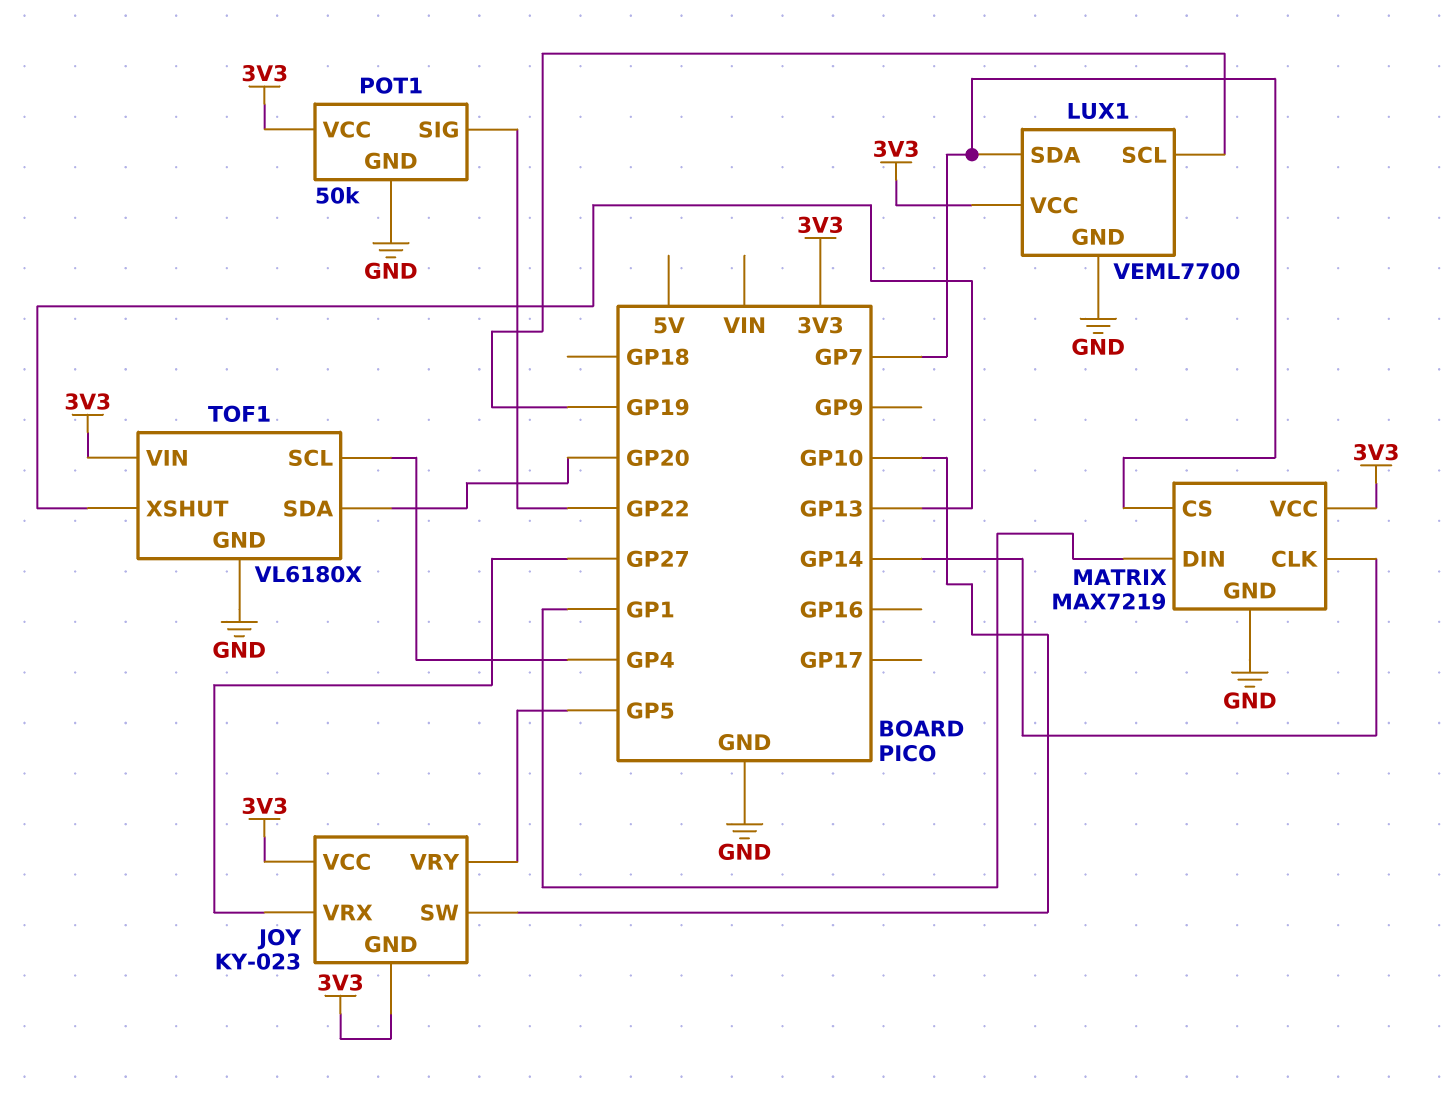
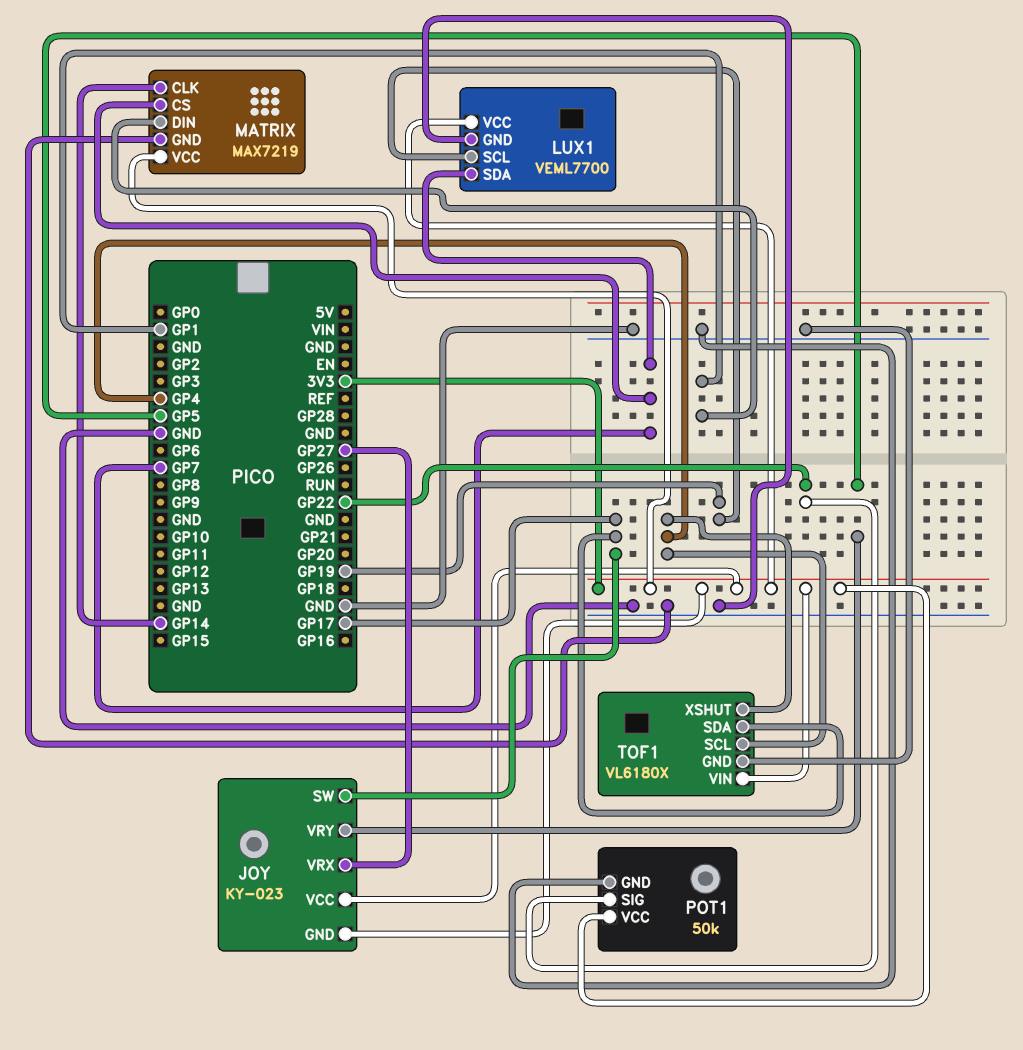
JOY pin SW: GP10 -> GP17
TOF1 pin SDA: GP20 -> GP17
TOF1 pin XSHUT: GP13 -> GP4

